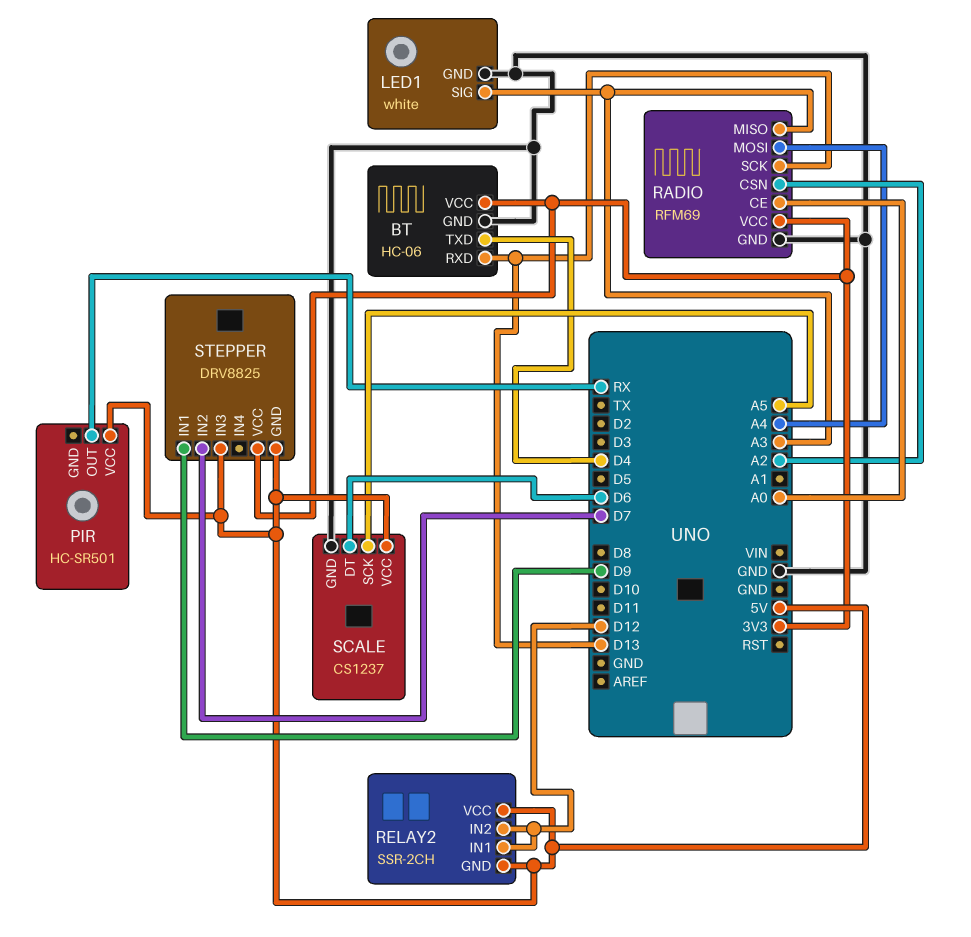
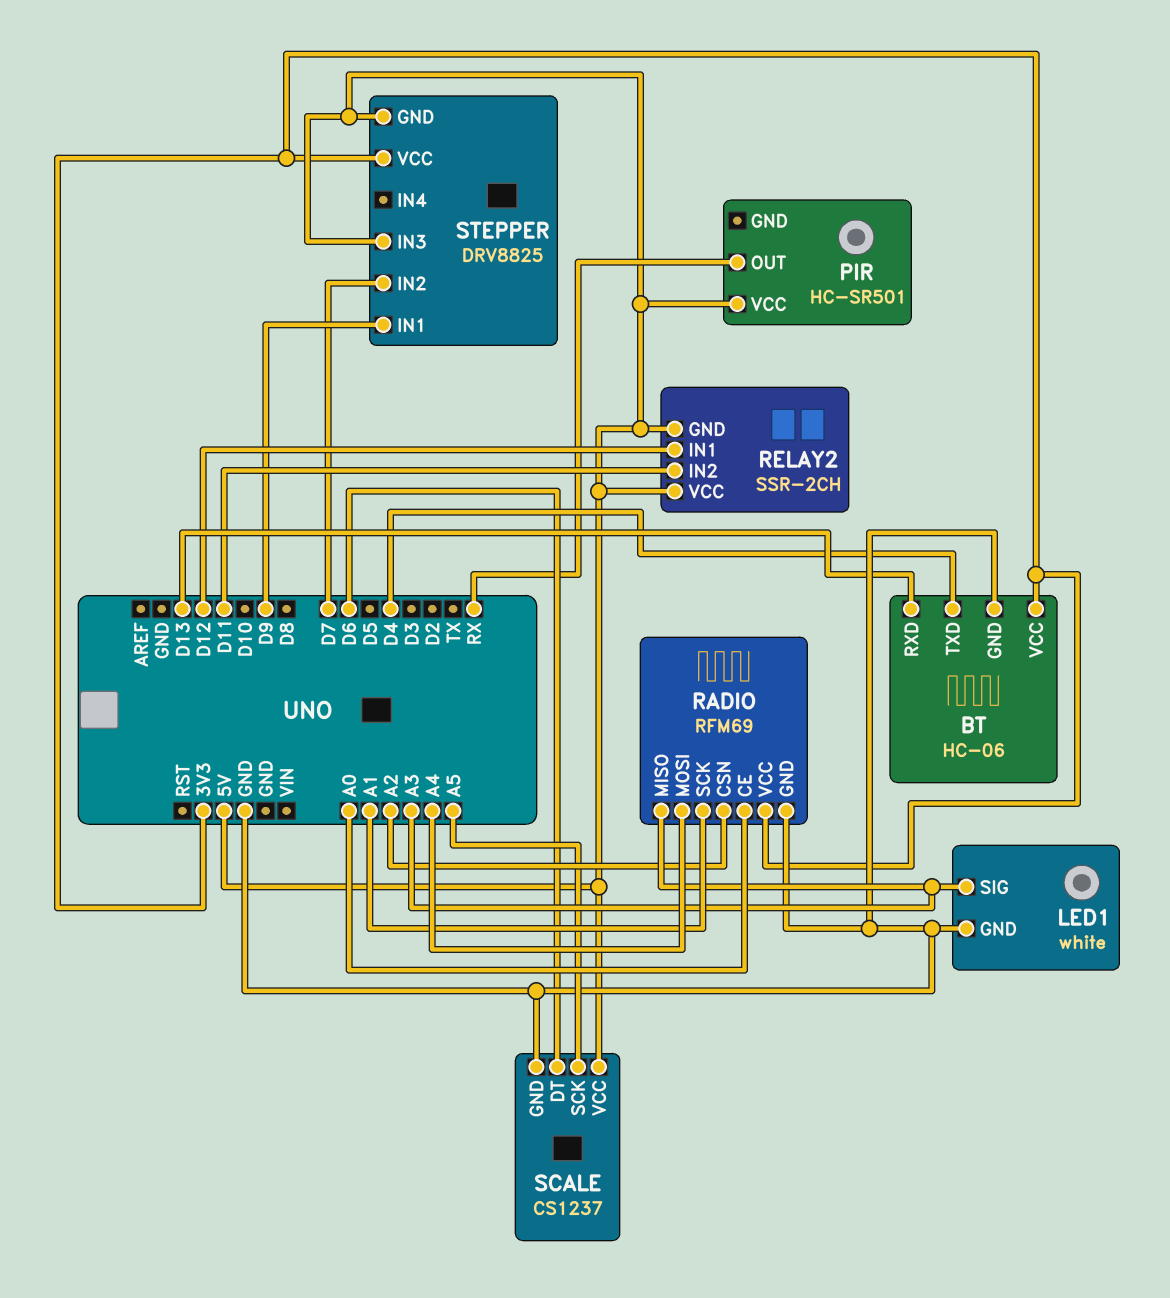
RADIO pin SCK: D13 -> A1
RELAY2 pin IN2: D12 -> D11

